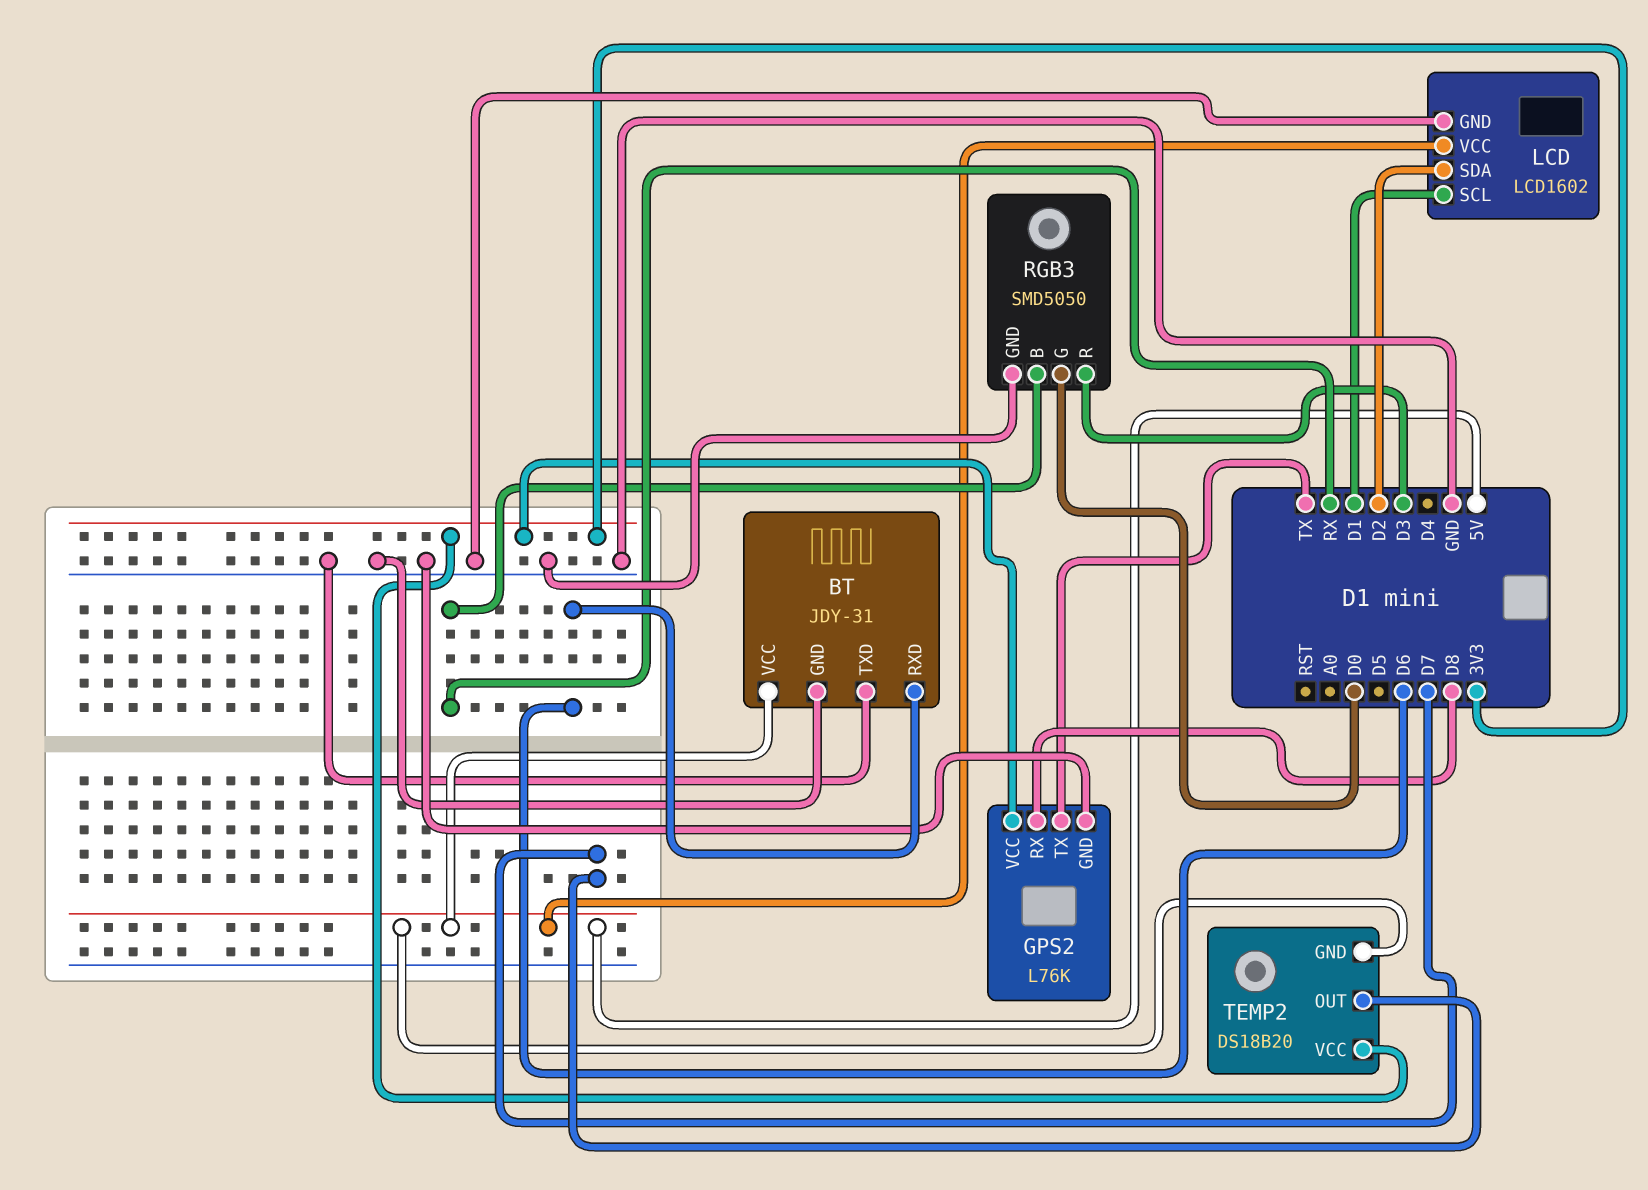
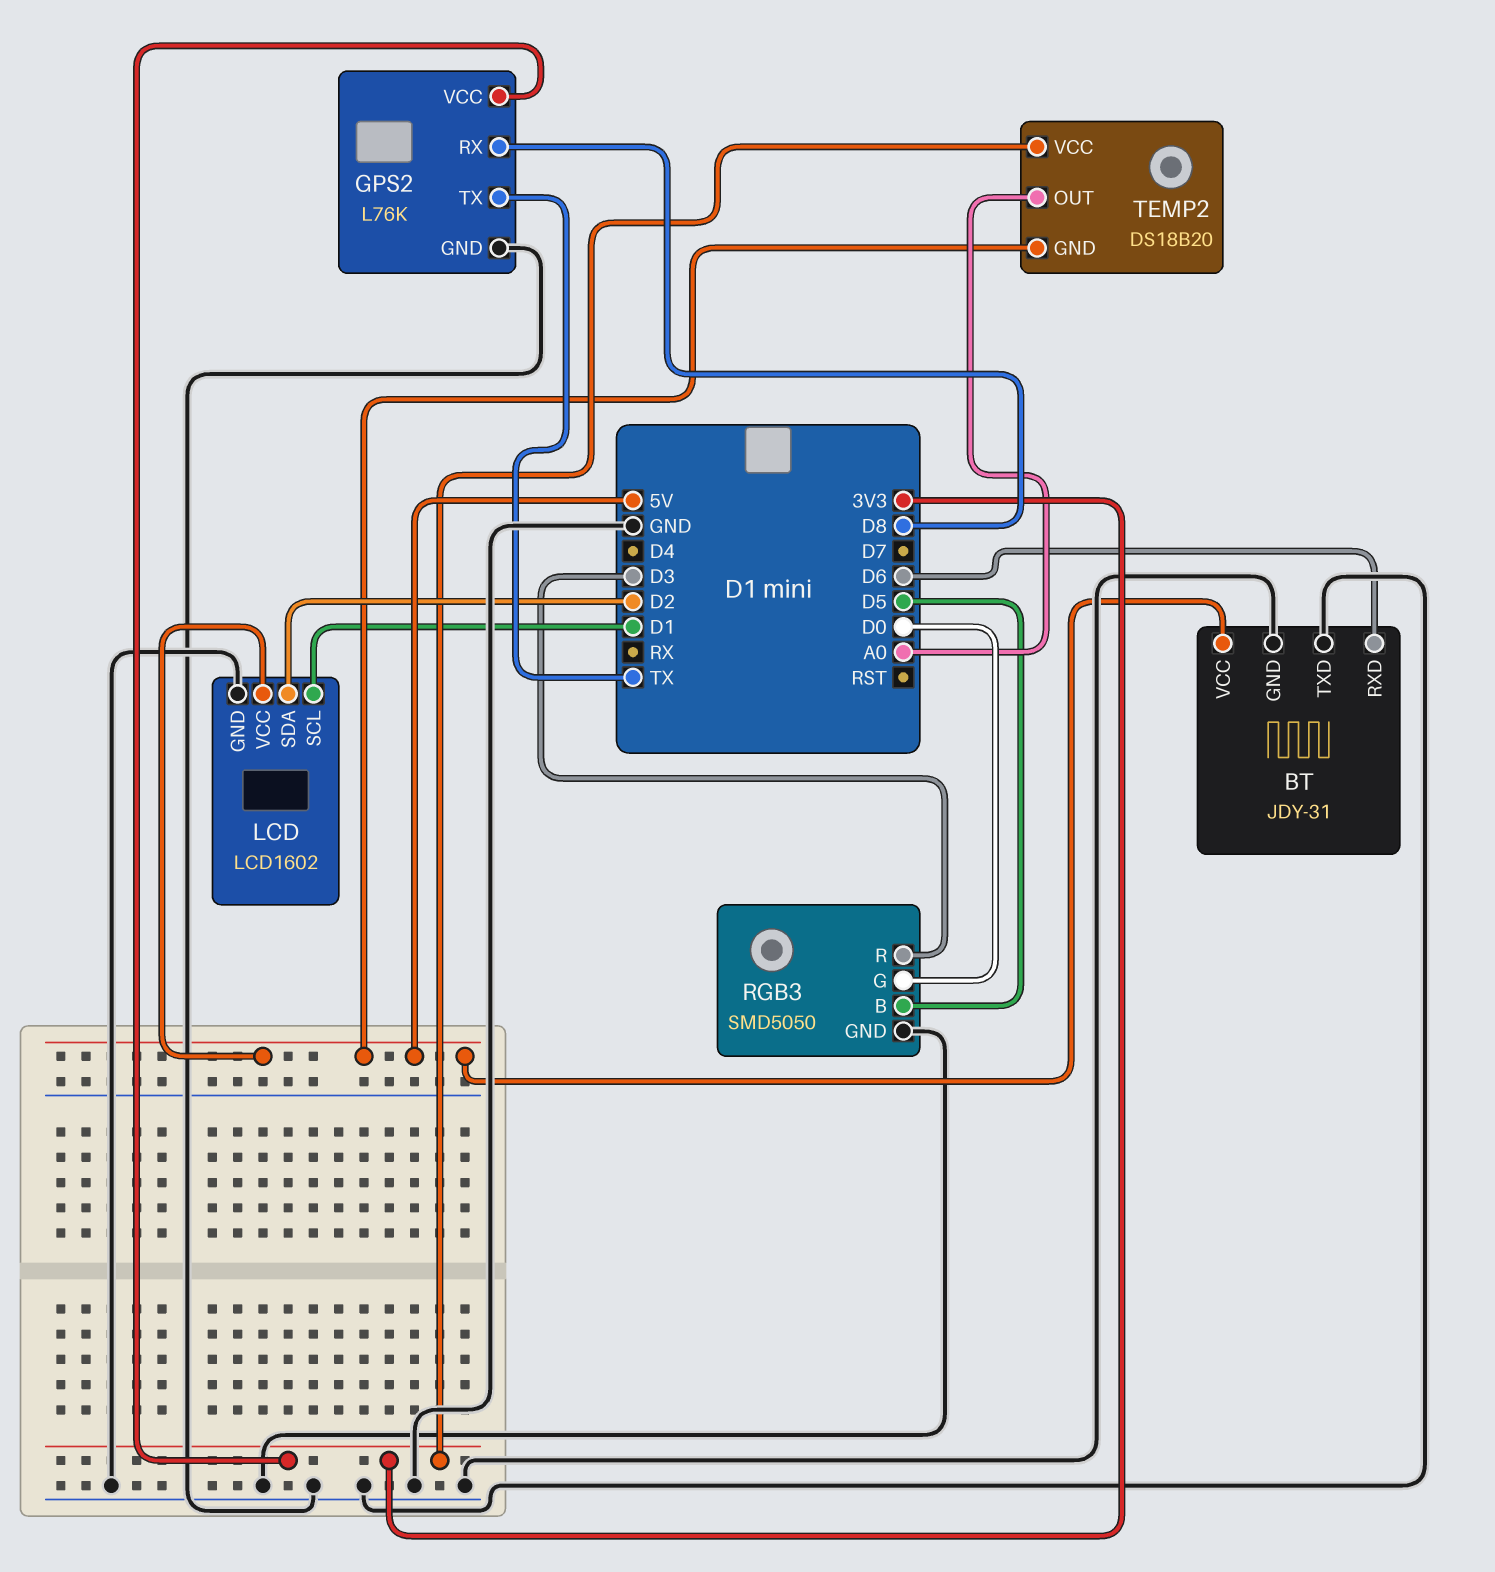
RGB3 pin B: RX -> D5
TEMP2 pin OUT: D7 -> A0

